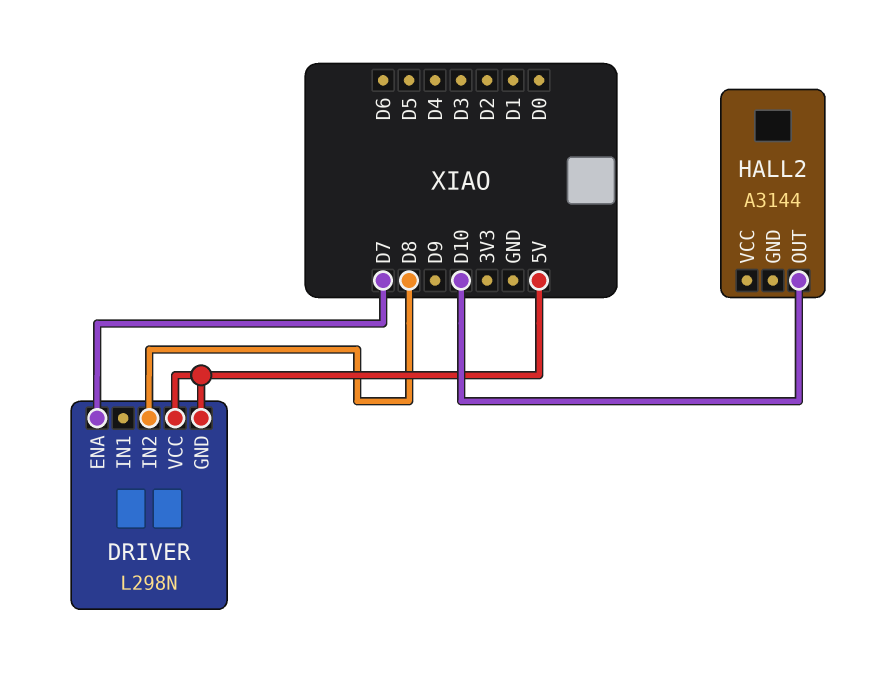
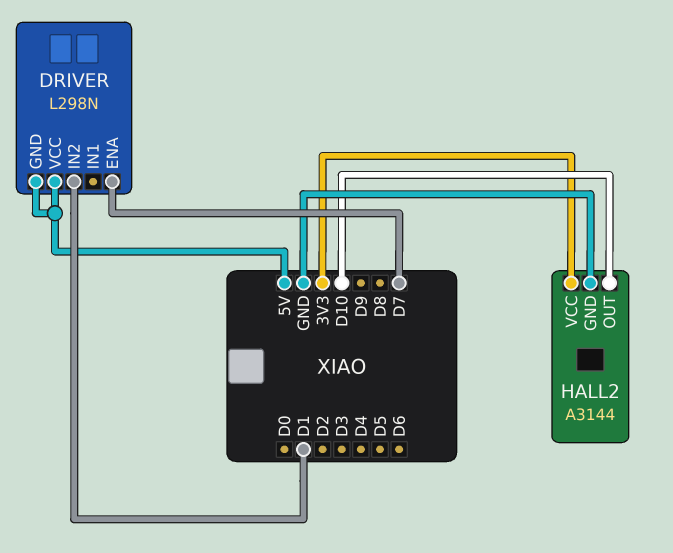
DRIVER pin IN2: D8 -> D1
HALL2 pin GND: none -> GND
HALL2 pin VCC: none -> 3V3

